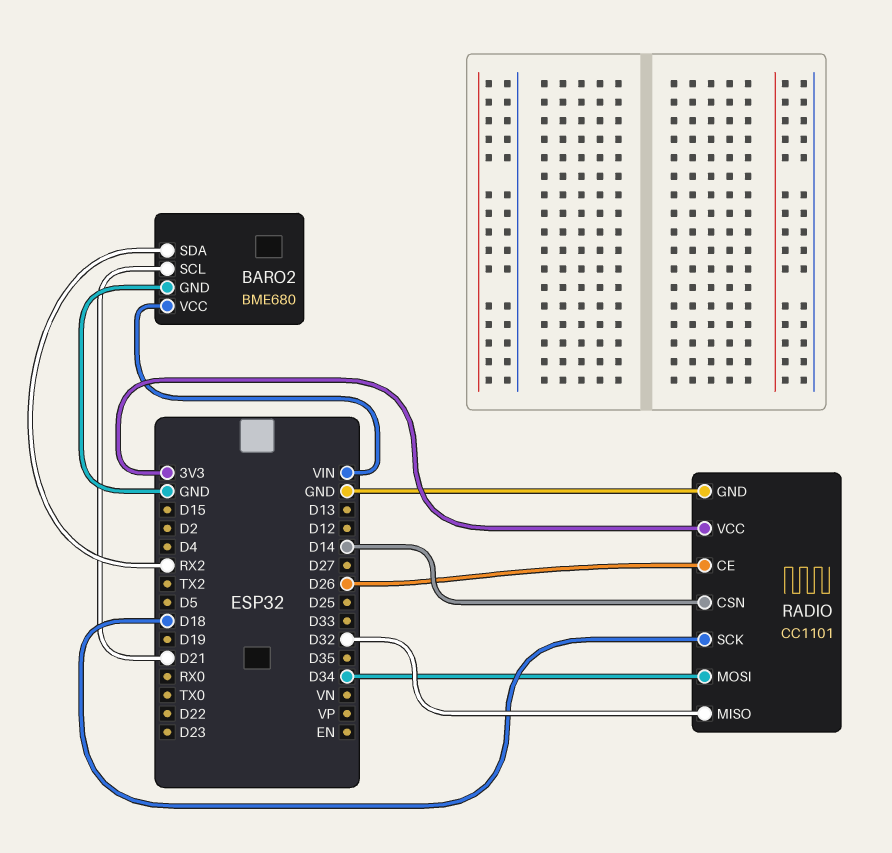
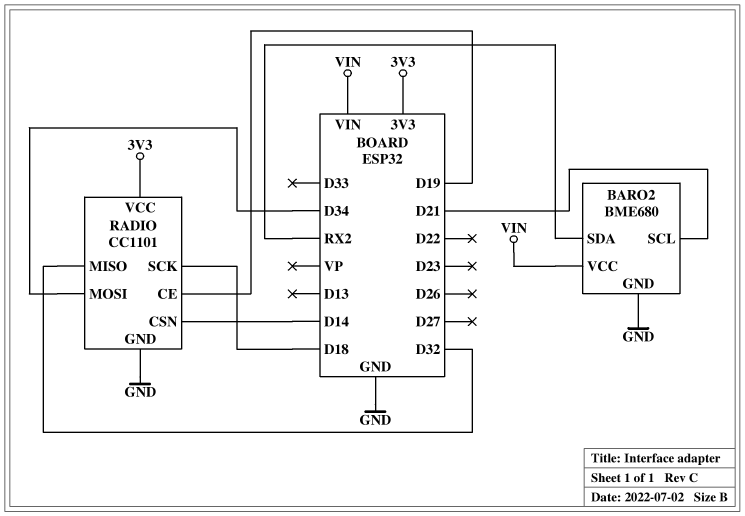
RADIO pin CE: D26 -> D19

